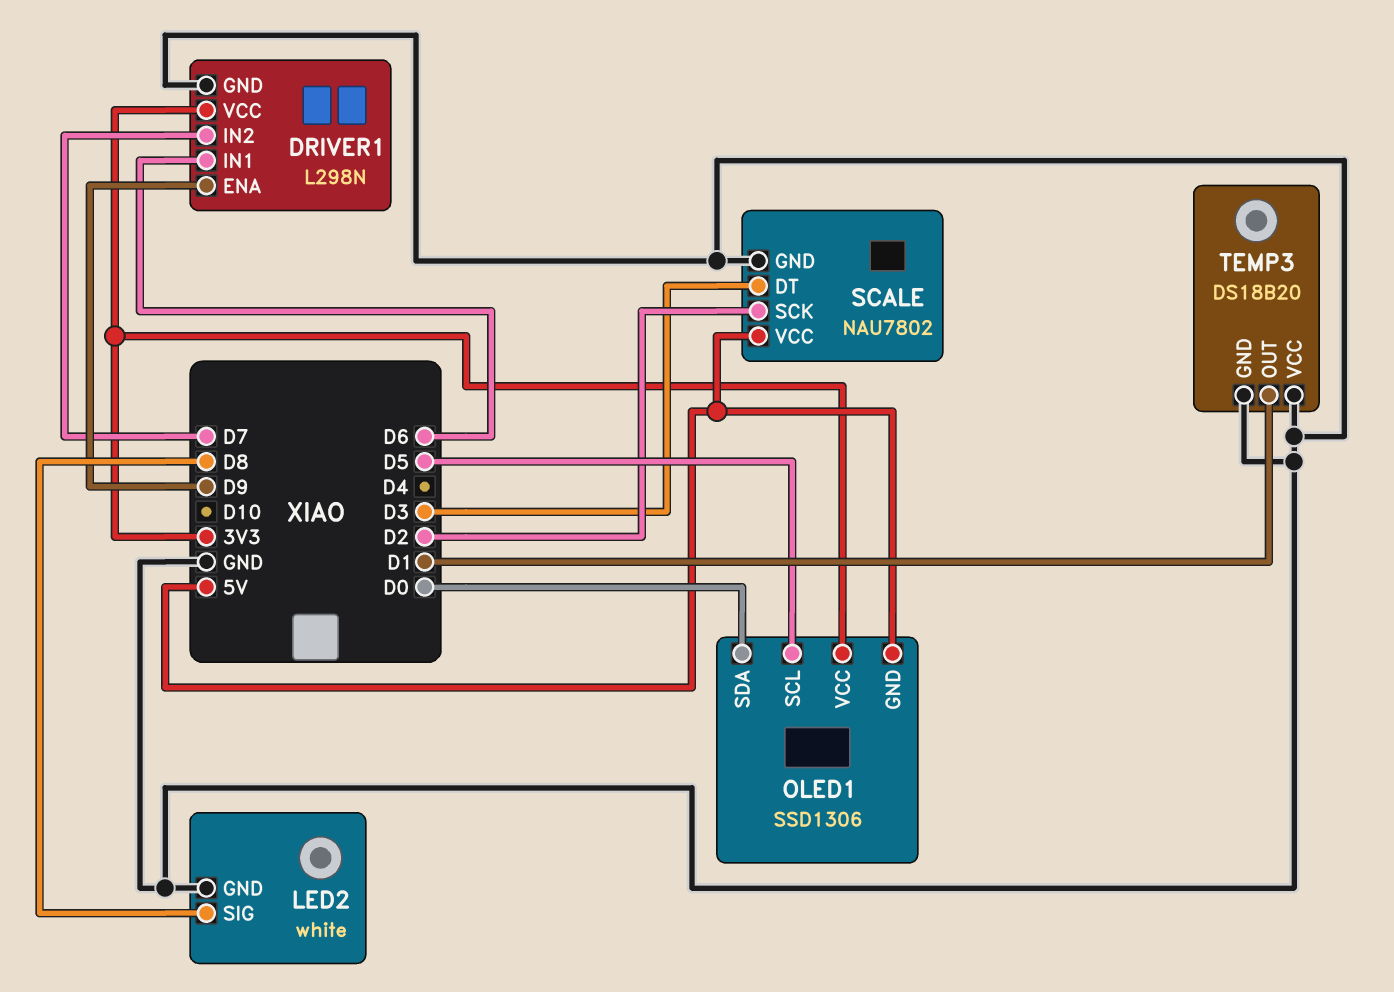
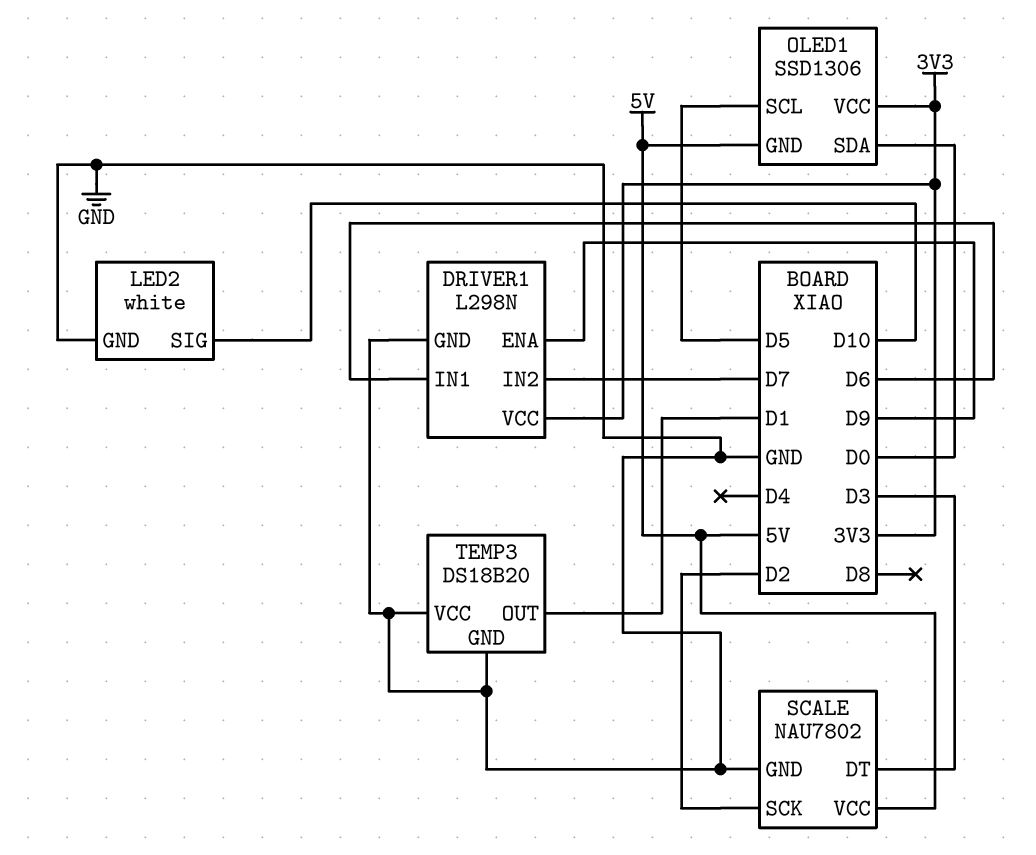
LED2 pin SIG: D8 -> D10

